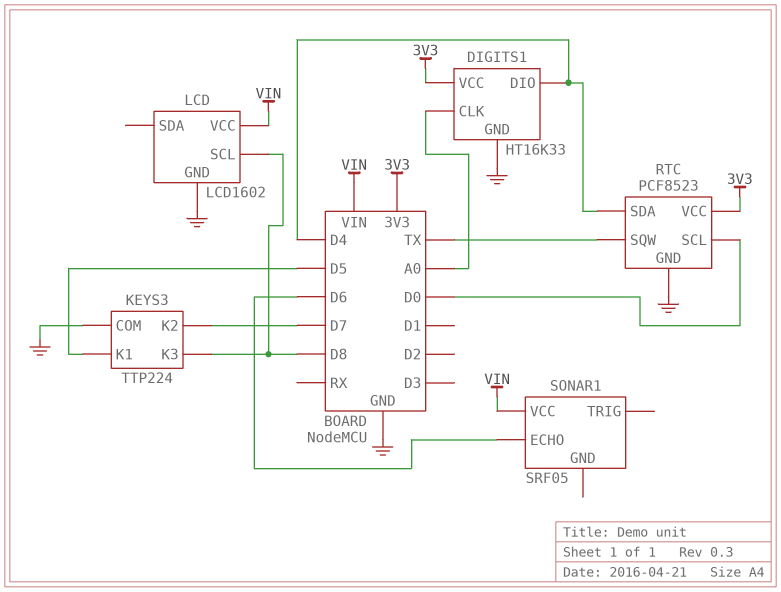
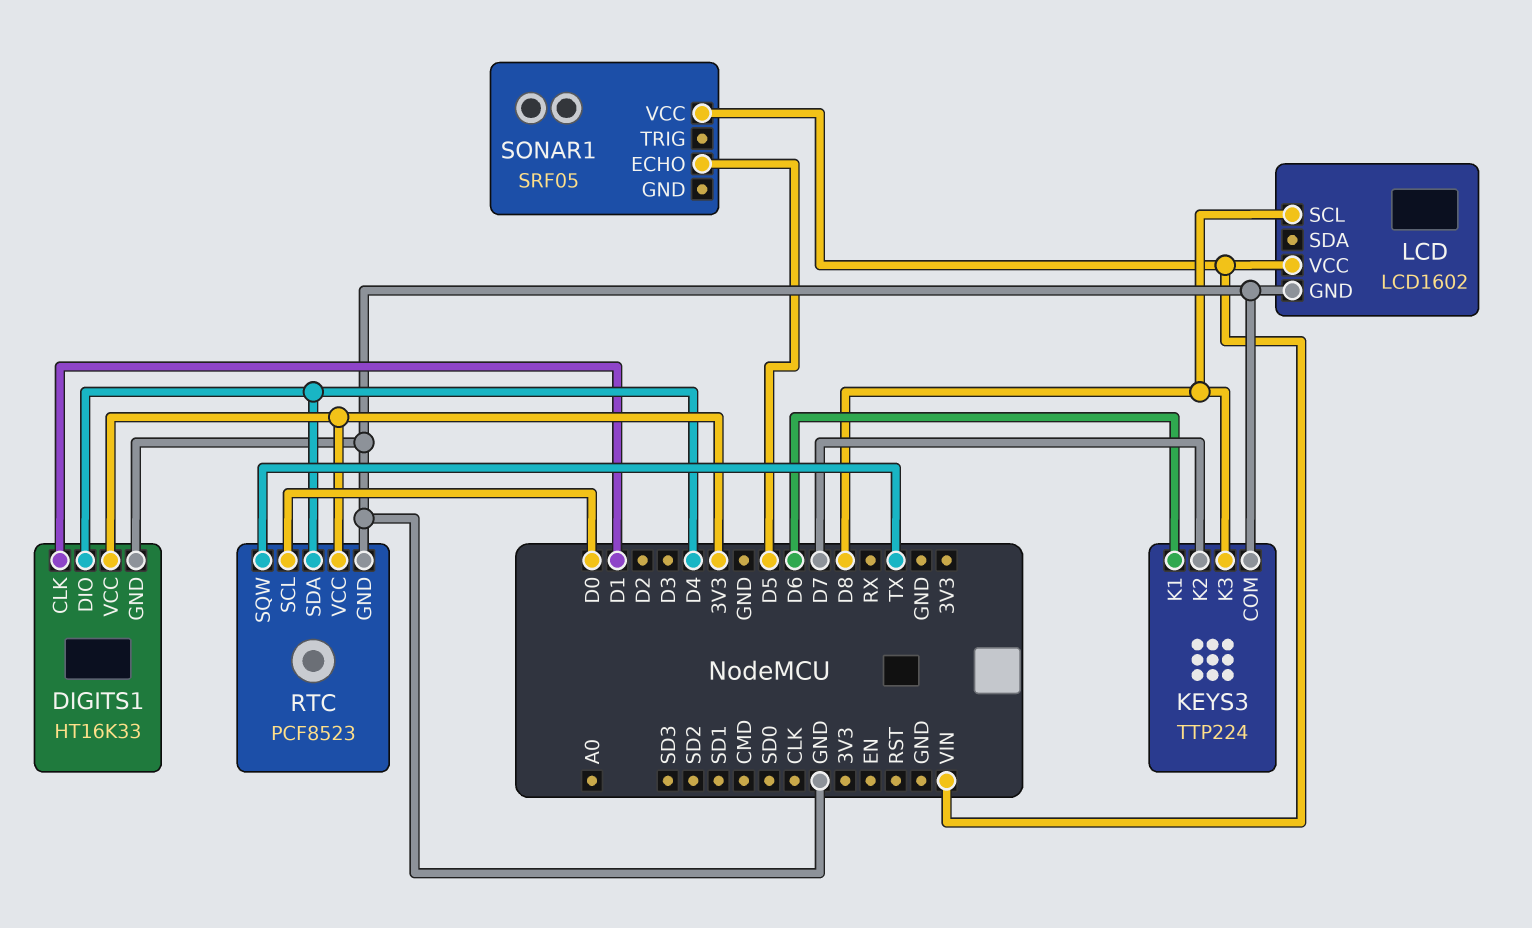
DIGITS1 pin CLK: A0 -> D1
KEYS3 pin K1: D5 -> D6
SONAR1 pin ECHO: D6 -> D5

